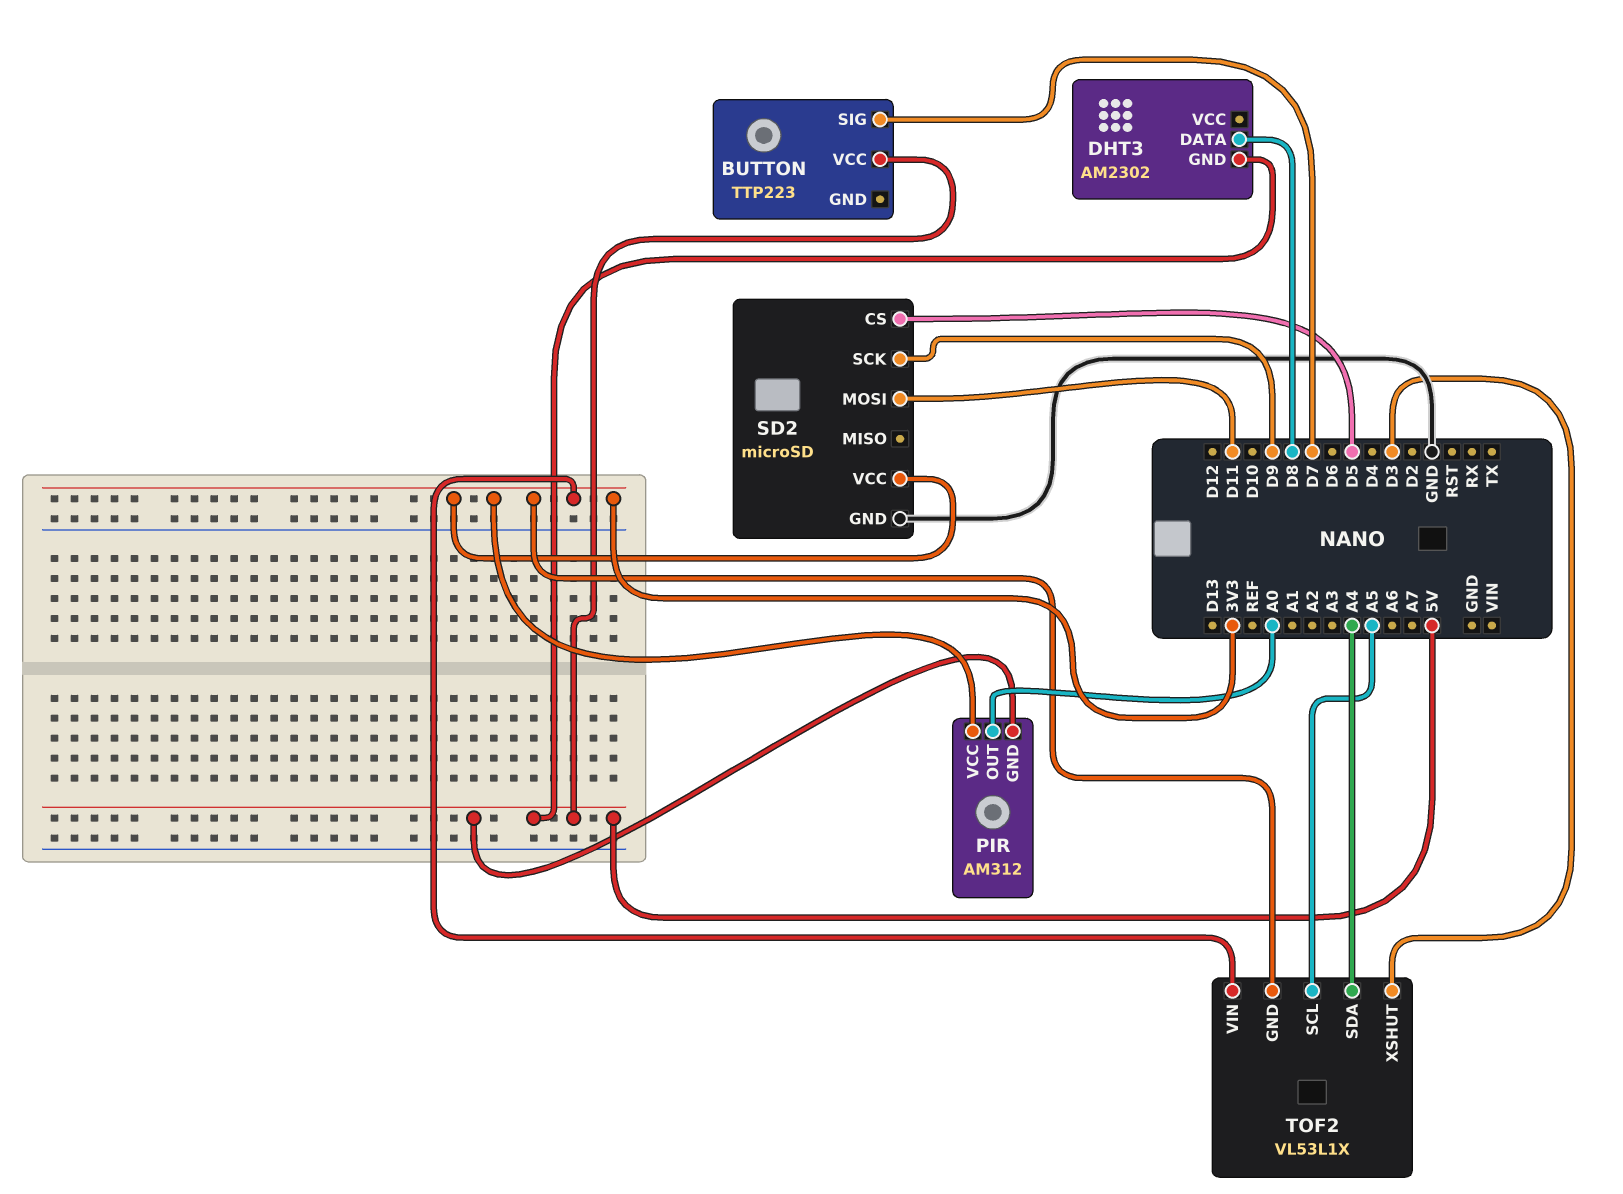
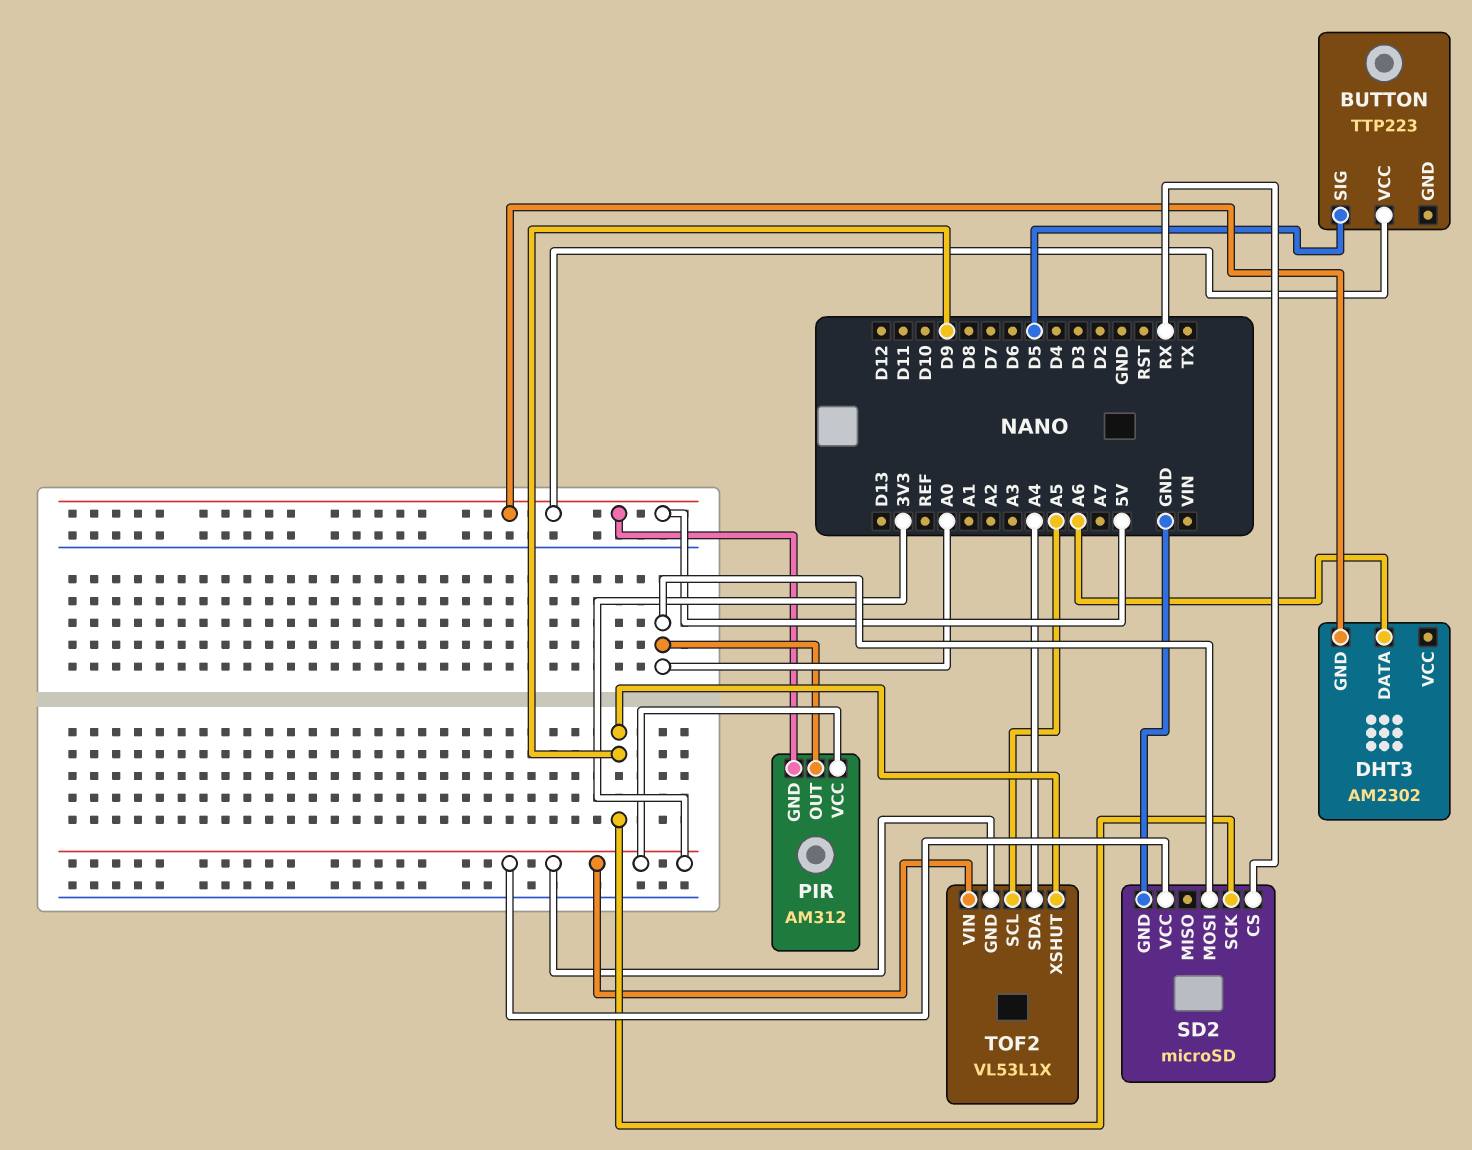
BUTTON pin SIG: D7 -> D5
DHT3 pin DATA: D8 -> A6
SD2 pin CS: D5 -> RX
SD2 pin MOSI: D11 -> A0
TOF2 pin XSHUT: D3 -> D9

